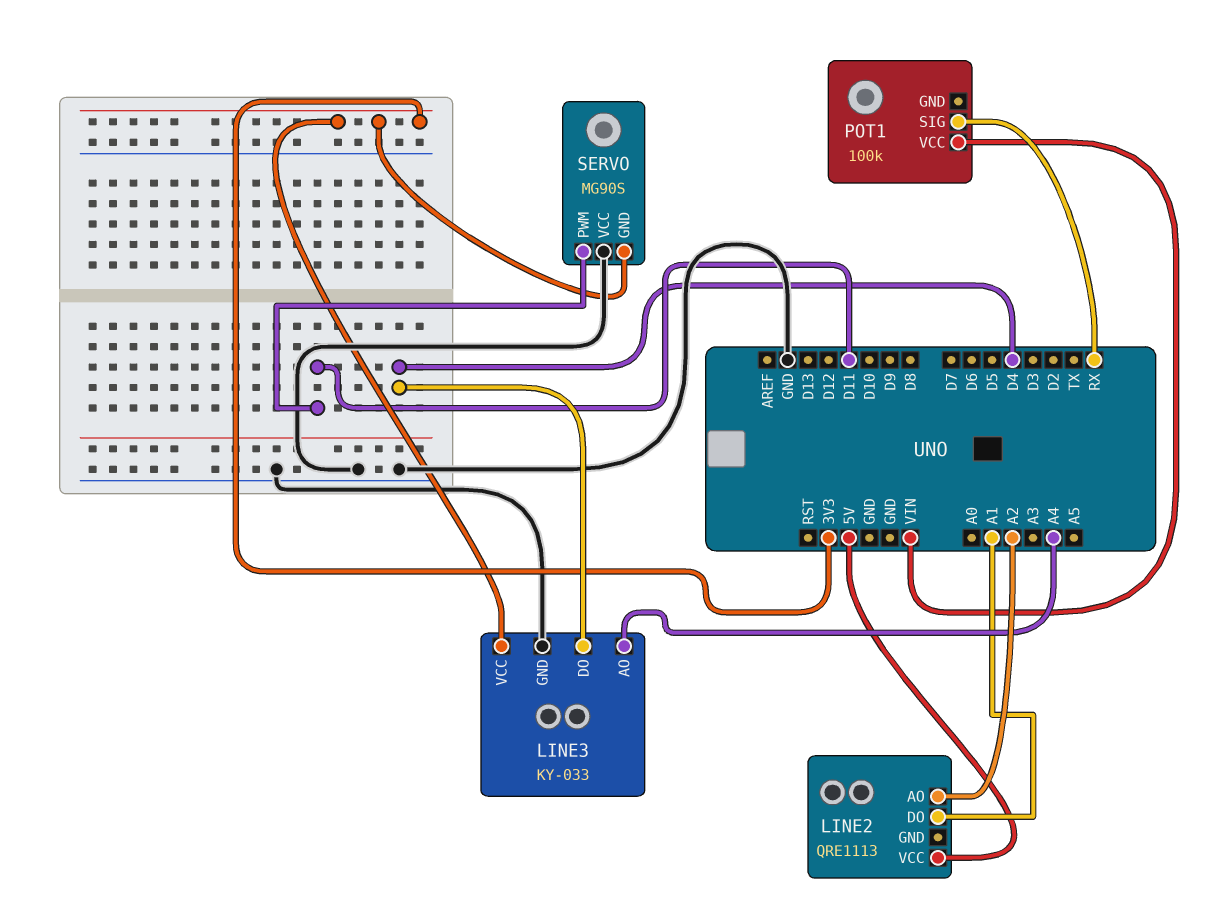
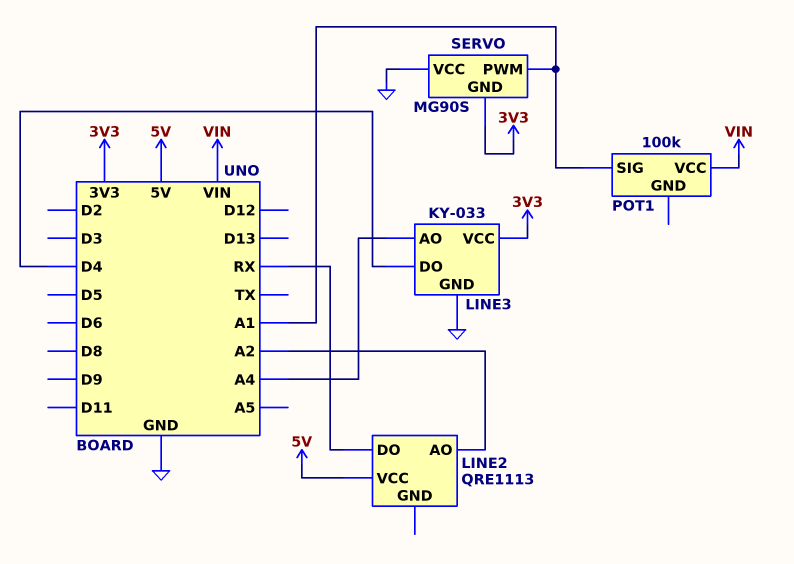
LINE2 pin DO: A1 -> RX
POT1 pin SIG: RX -> A1
SERVO pin PWM: D11 -> A1

